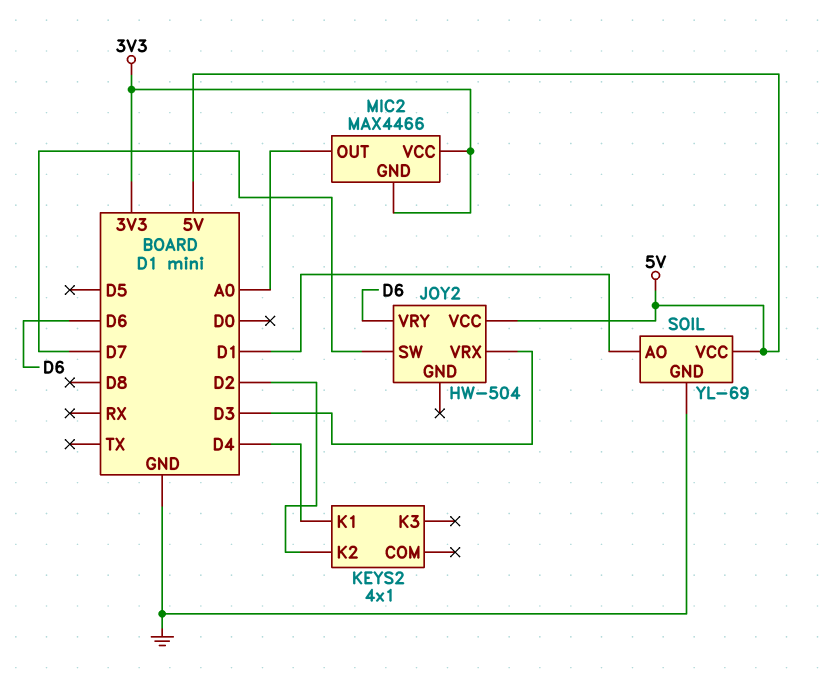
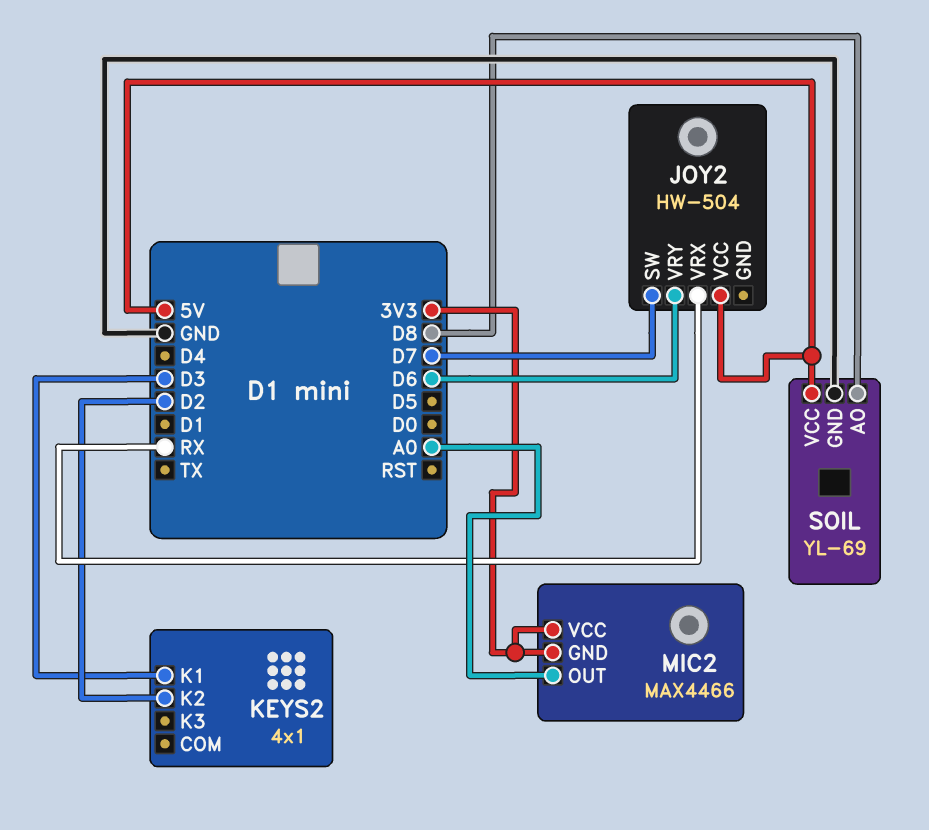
JOY2 pin VRX: D3 -> RX
KEYS2 pin K1: D4 -> D3
SOIL pin AO: D1 -> D8

